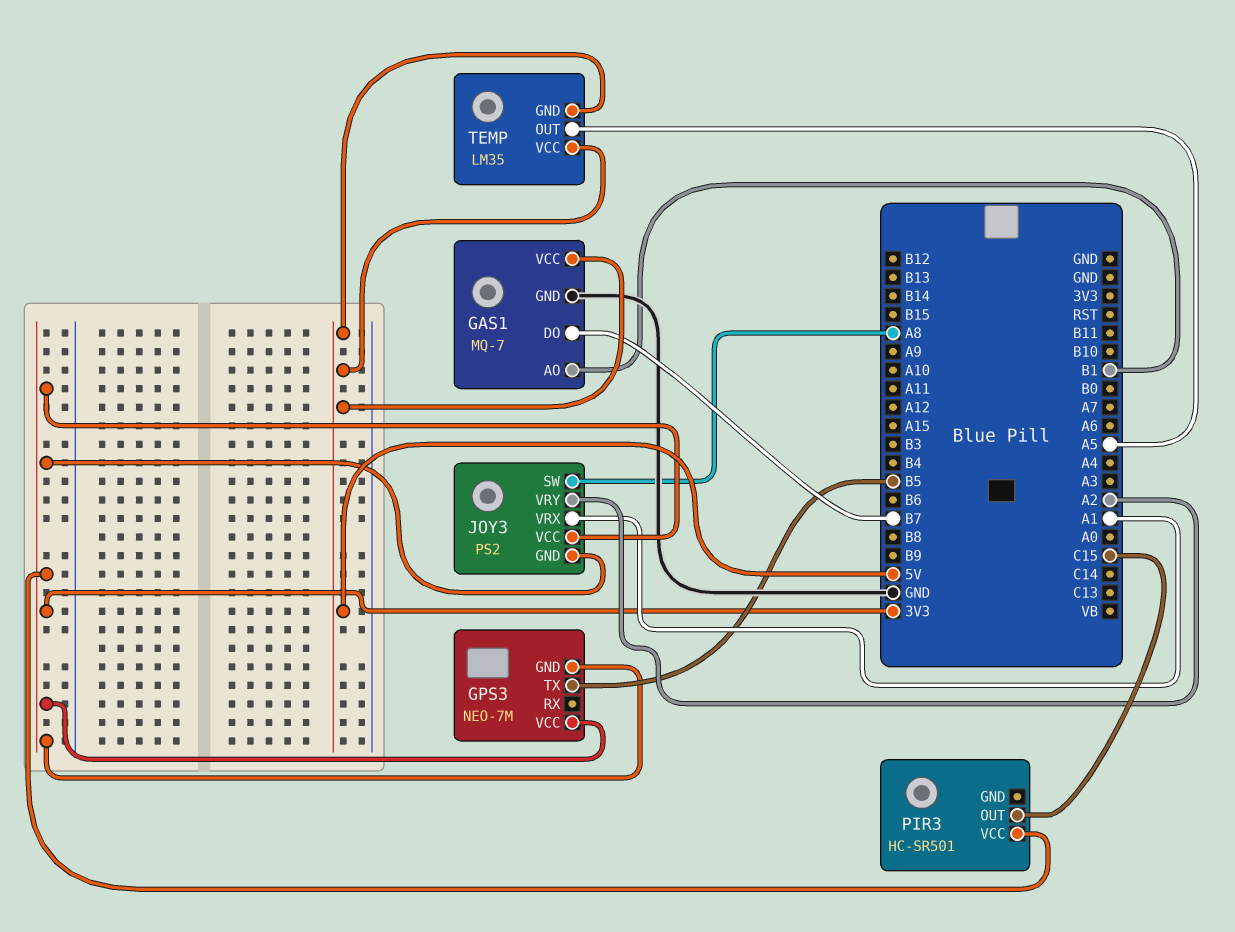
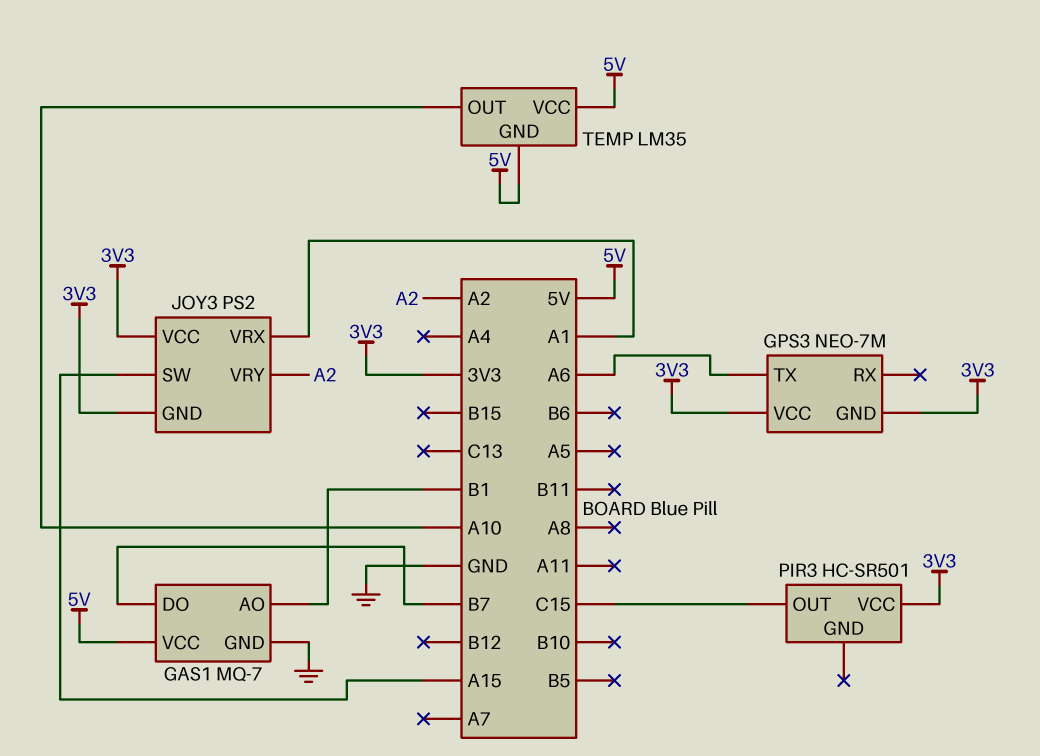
GPS3 pin TX: B5 -> A6
JOY3 pin SW: A8 -> A15
TEMP pin OUT: A5 -> A10

